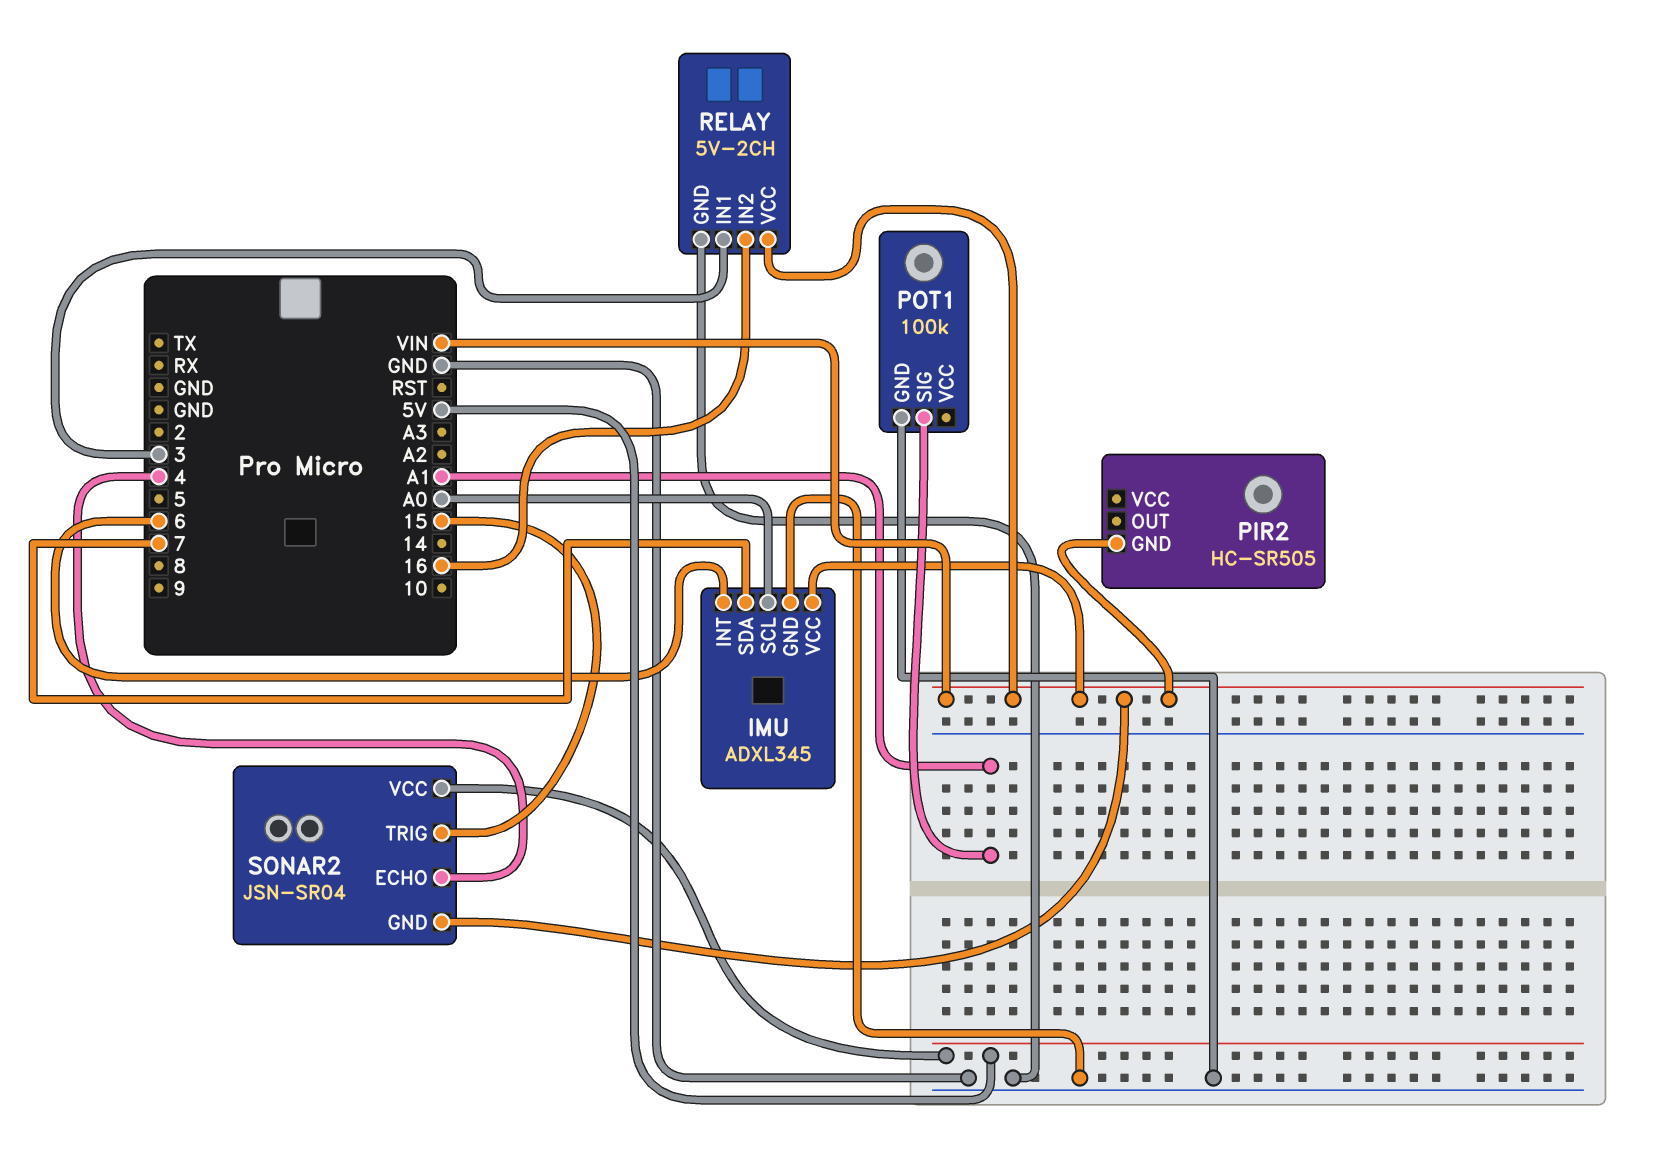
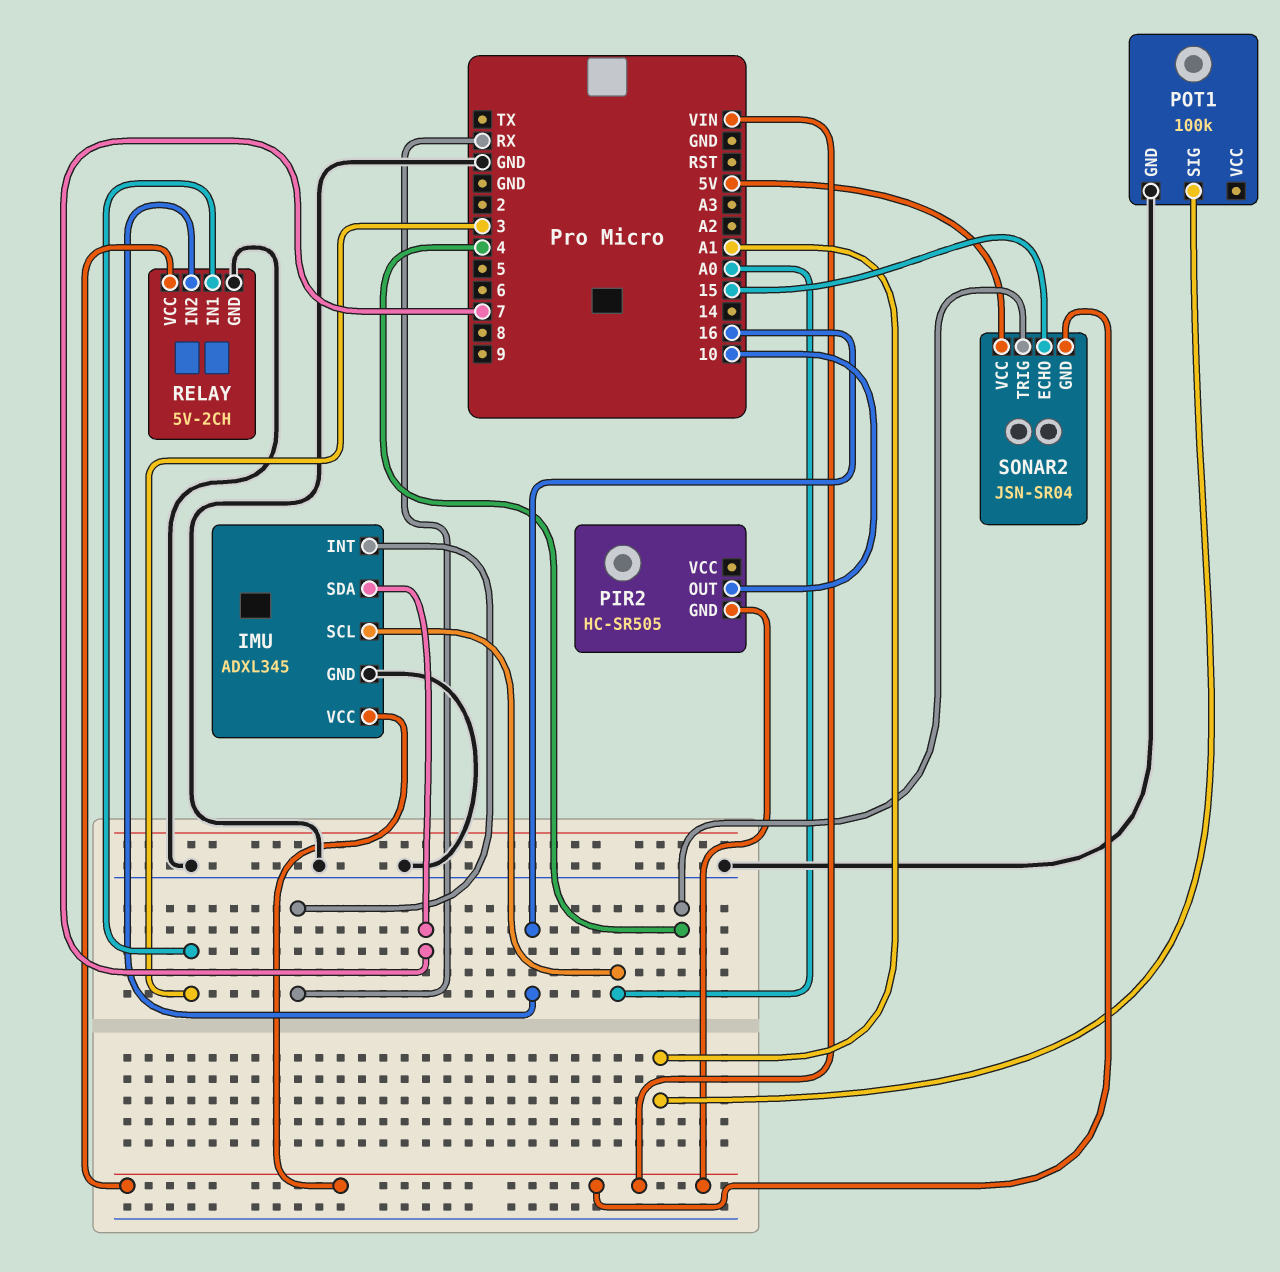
IMU pin INT: 6 -> RX
PIR2 pin OUT: none -> 10
SONAR2 pin ECHO: 4 -> 15
SONAR2 pin TRIG: 15 -> 4

